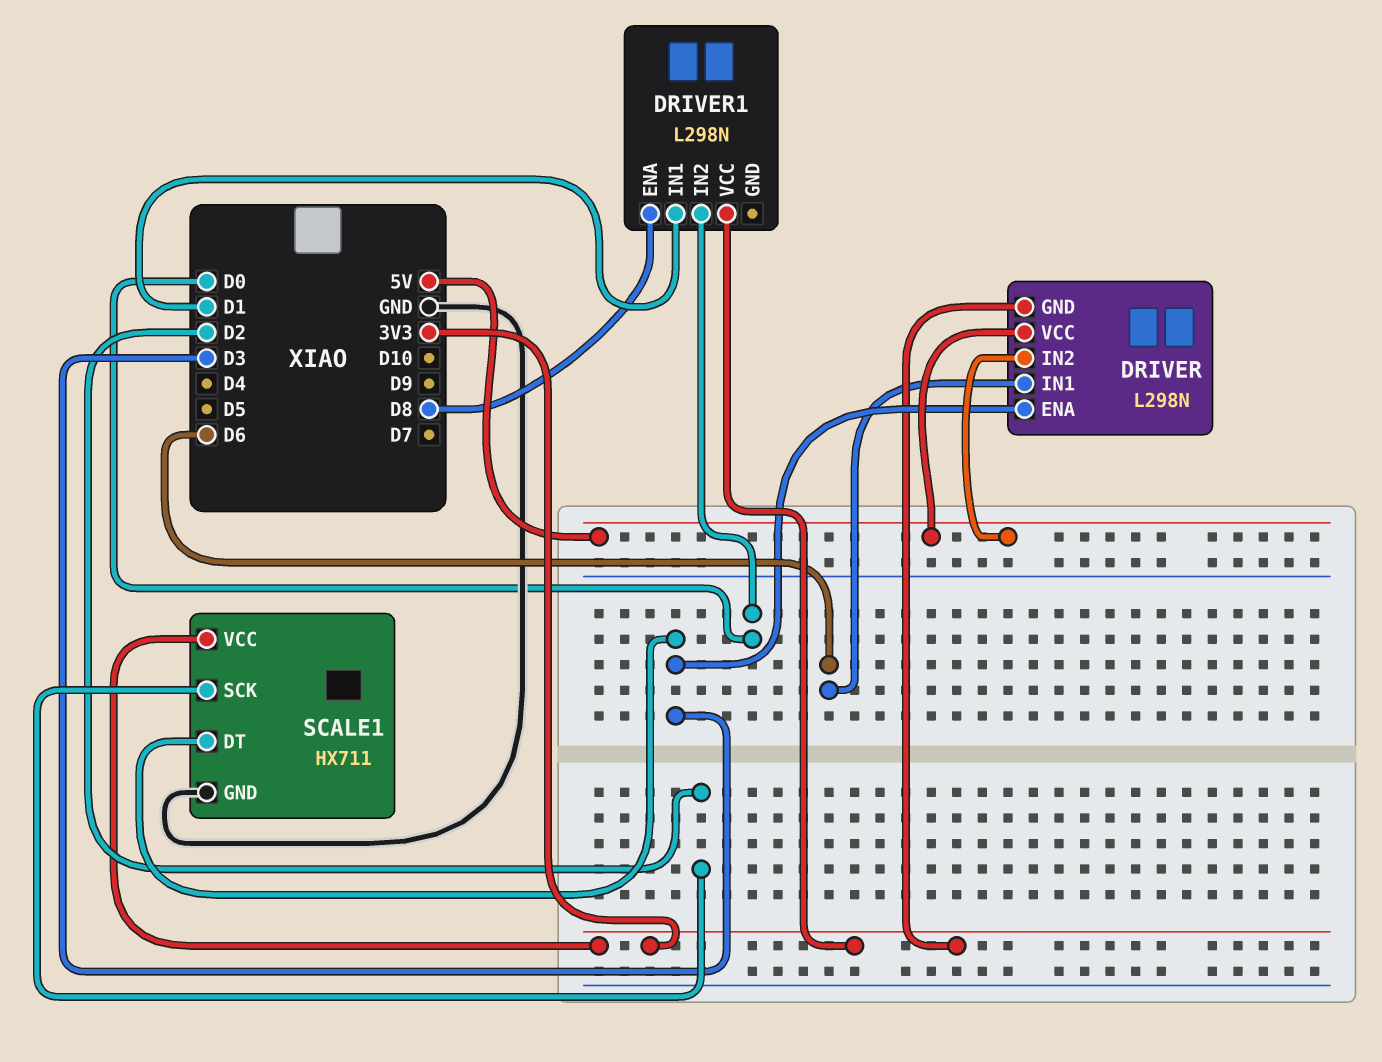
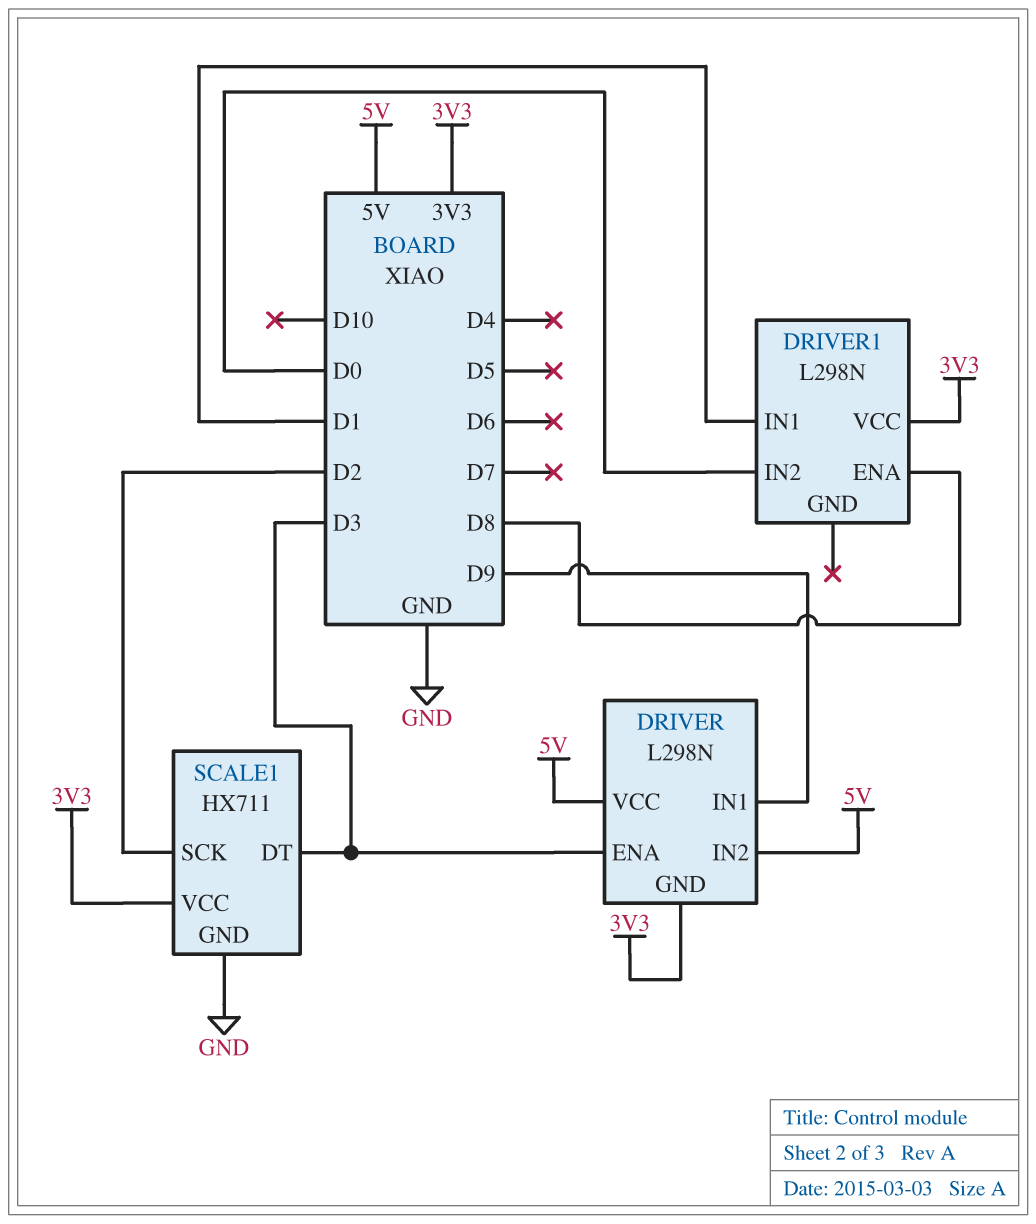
DRIVER pin IN1: D6 -> D9

